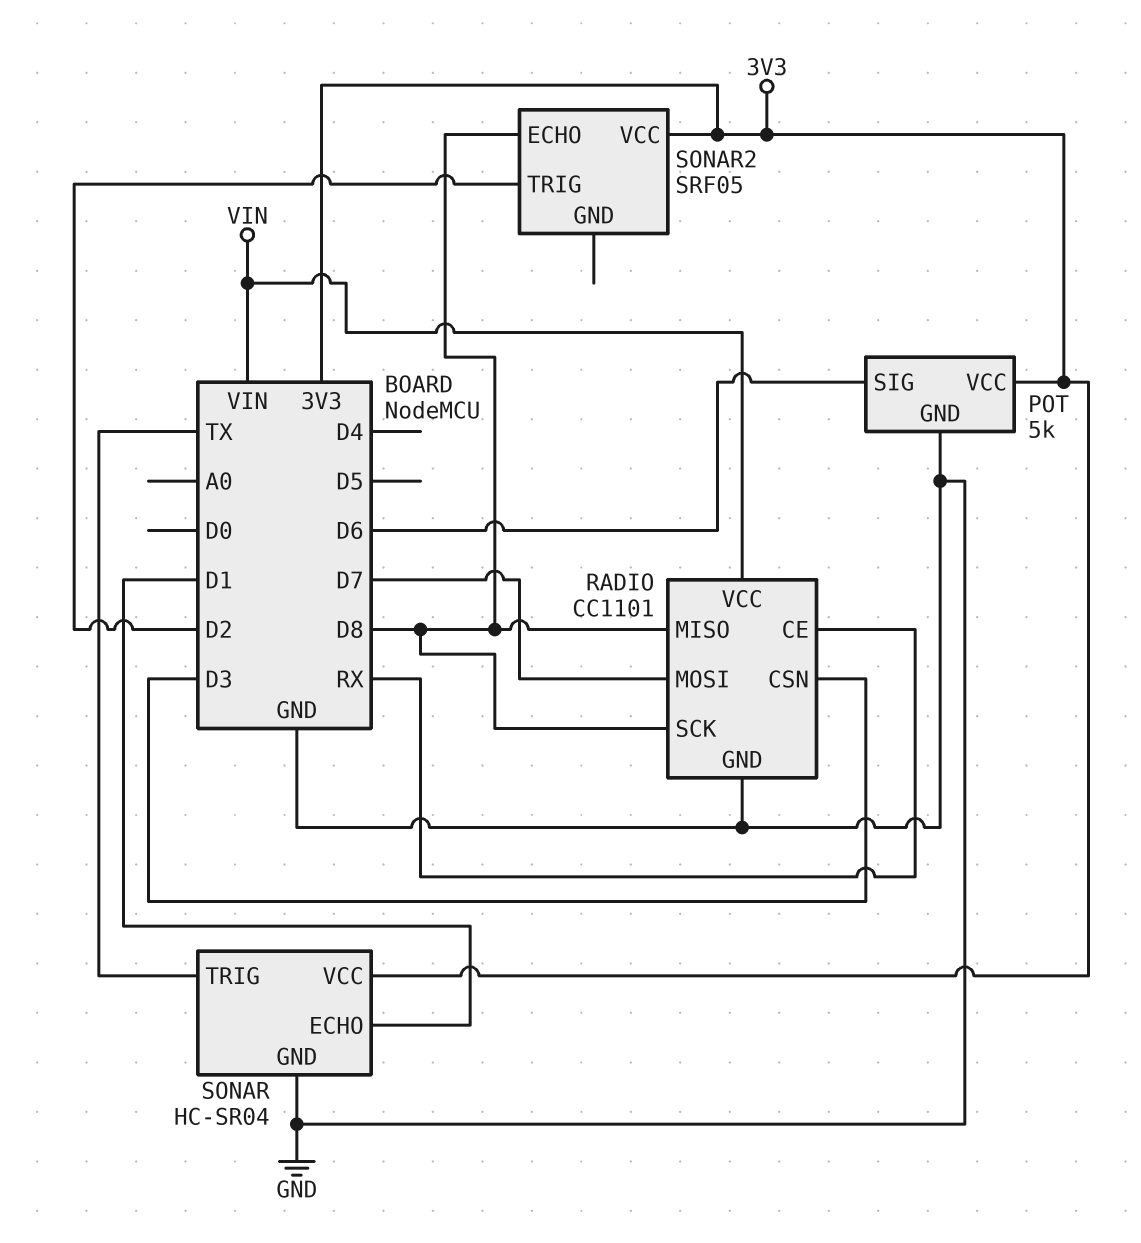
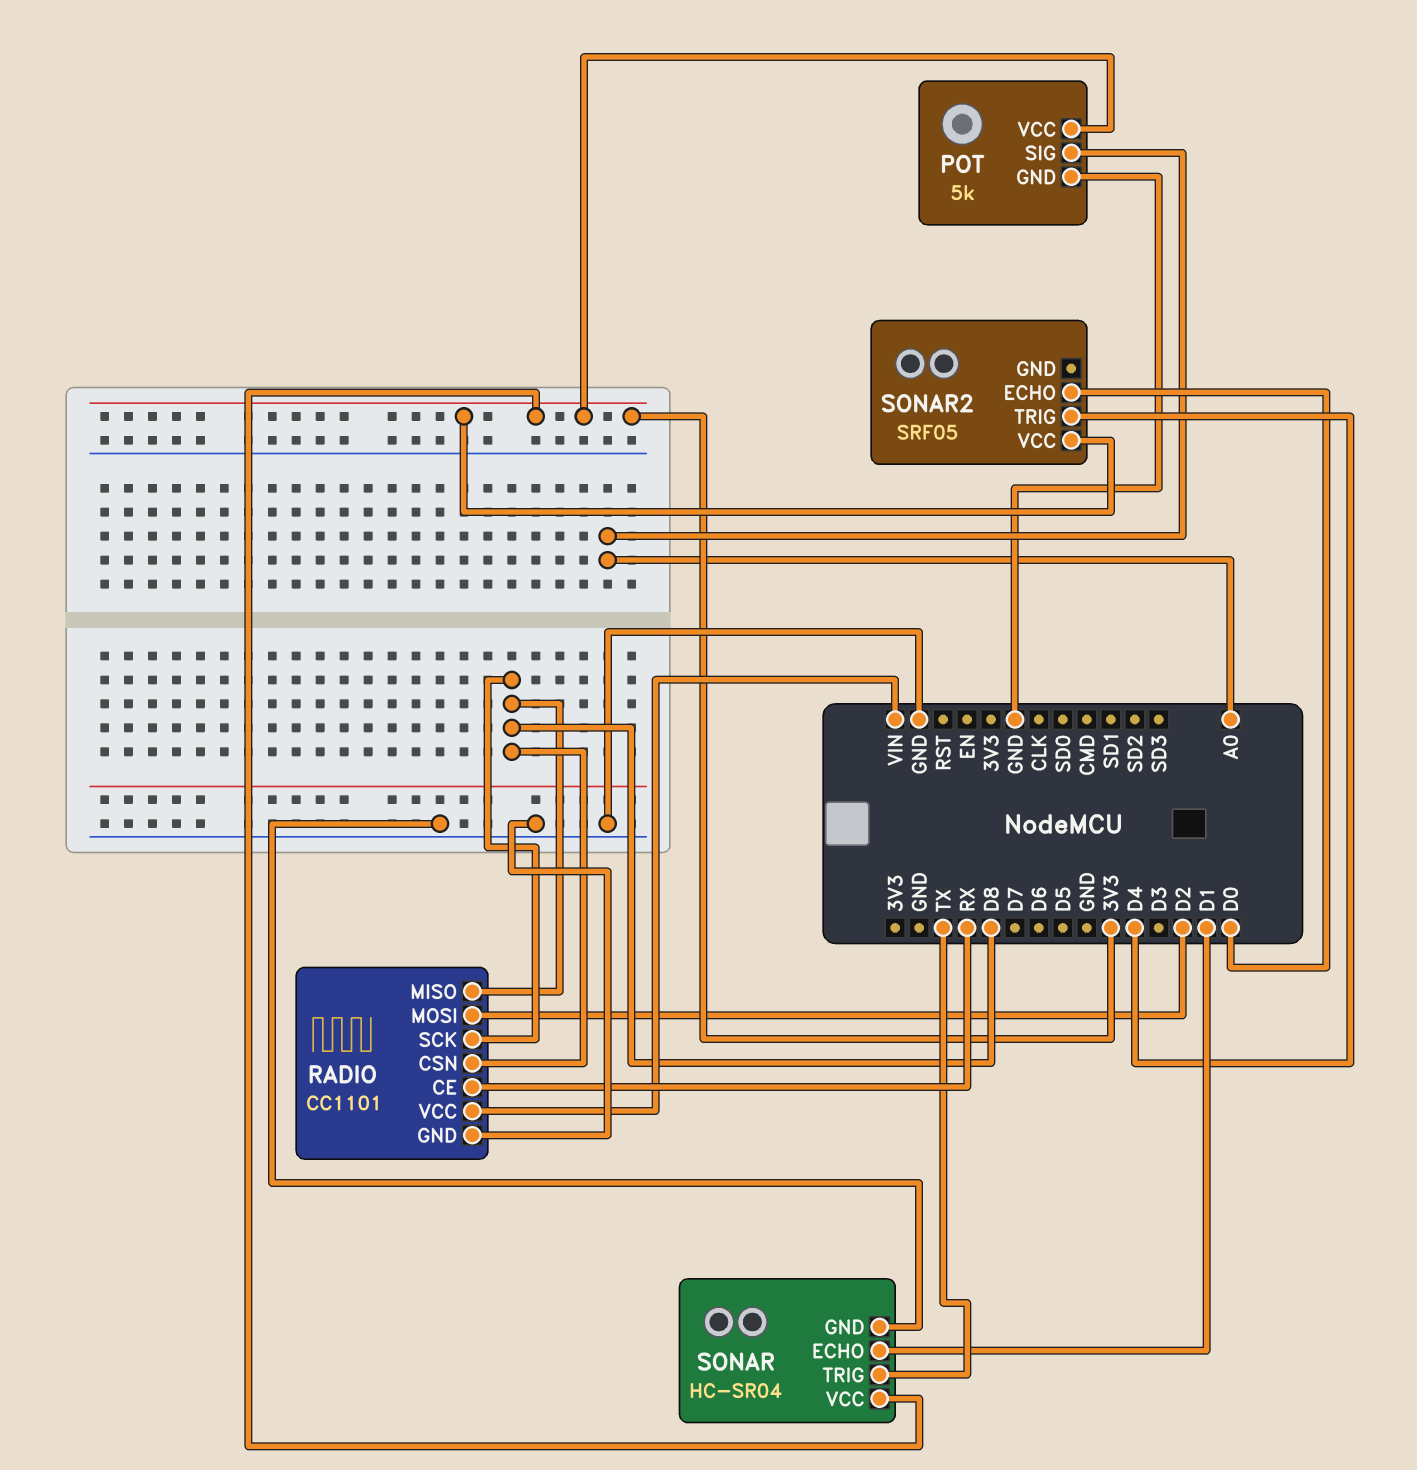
POT pin SIG: D6 -> A0
RADIO pin CSN: D3 -> D8
RADIO pin MOSI: D7 -> D2
SONAR2 pin ECHO: D8 -> D0
SONAR2 pin TRIG: D2 -> D4

